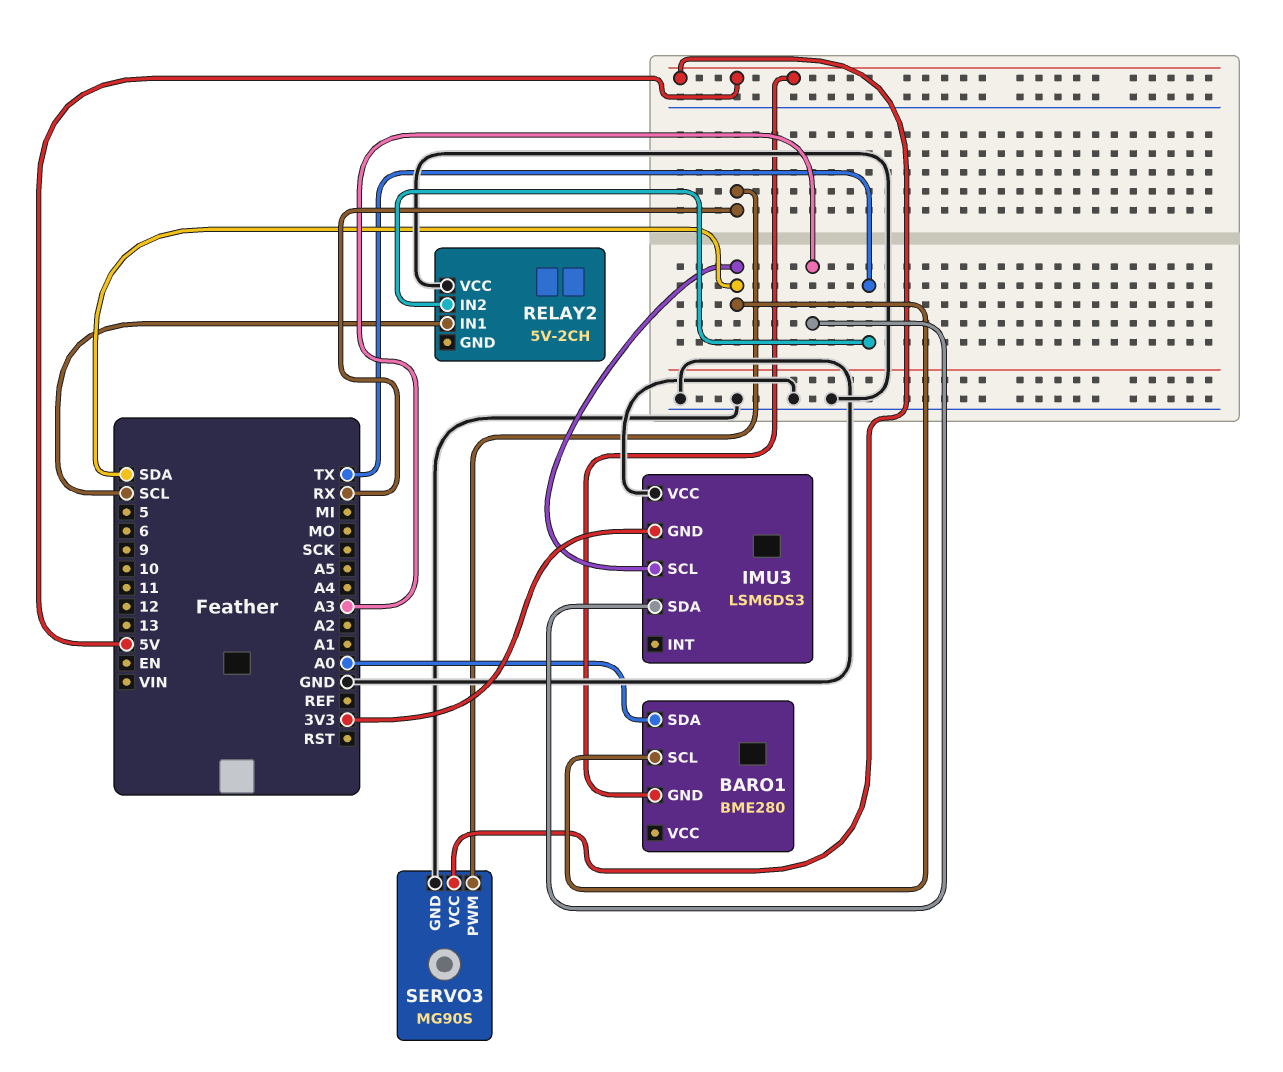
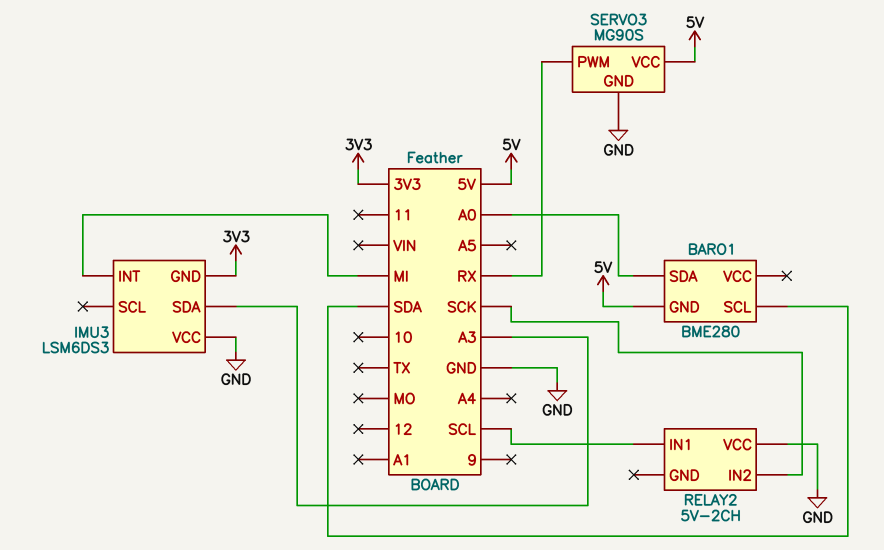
IMU3 pin INT: none -> MI
IMU3 pin SCL: SDA -> none
RELAY2 pin IN2: TX -> SCK

